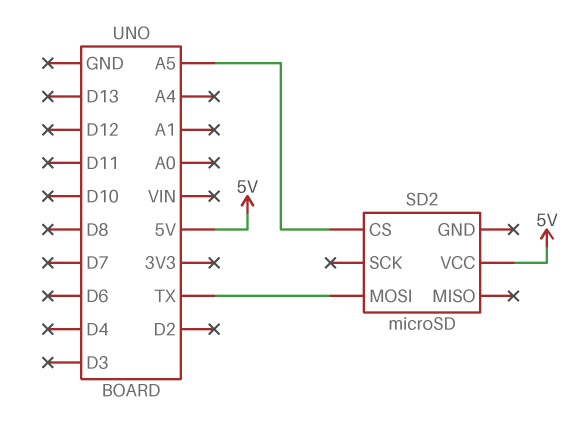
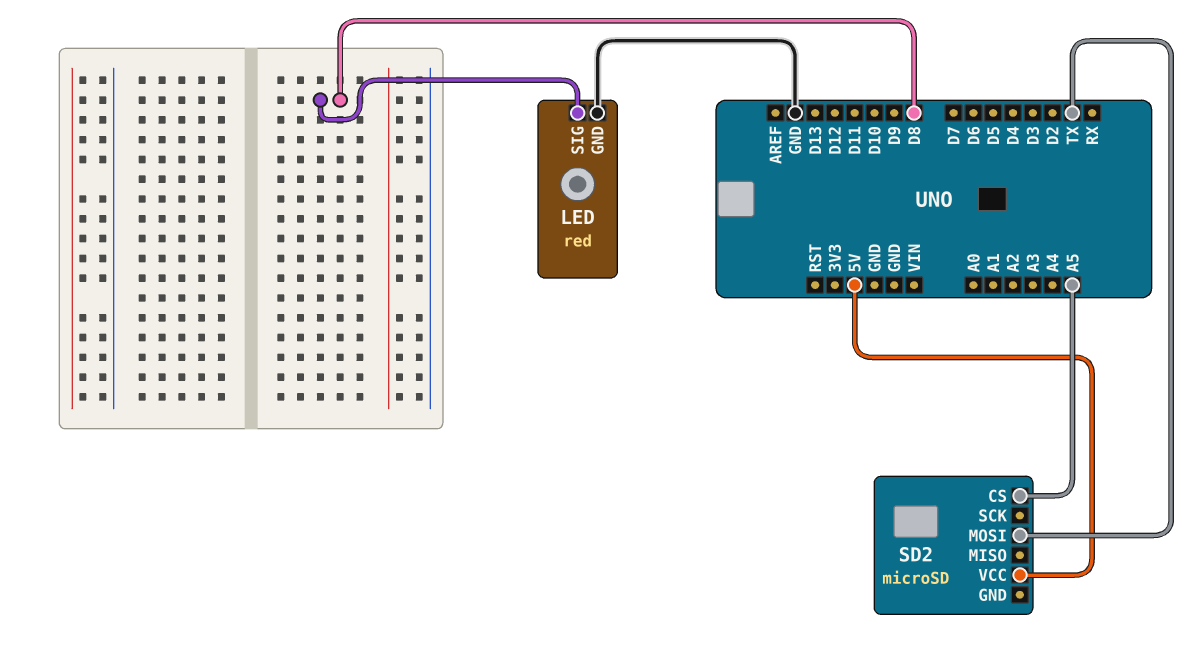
LED: none -> red
LED pin GND: none -> GND
LED pin SIG: none -> D8

